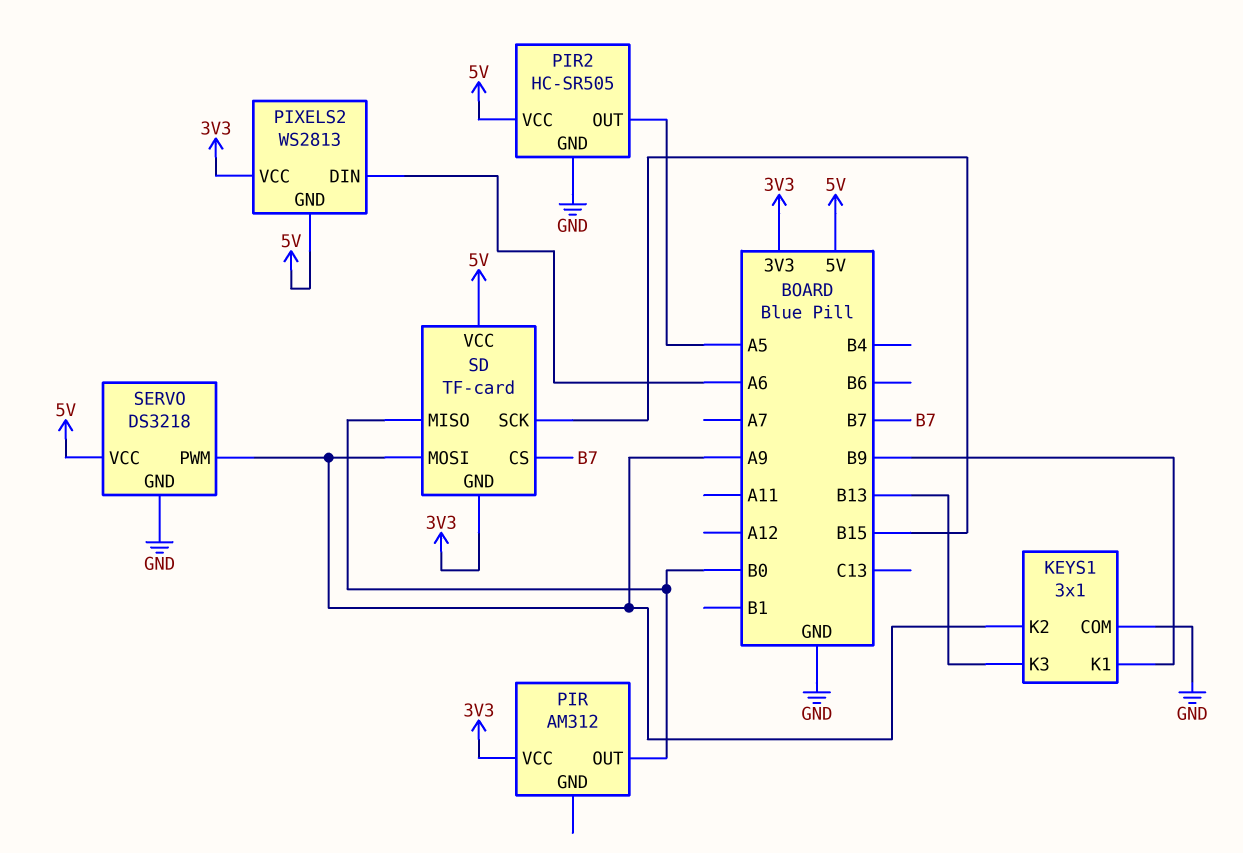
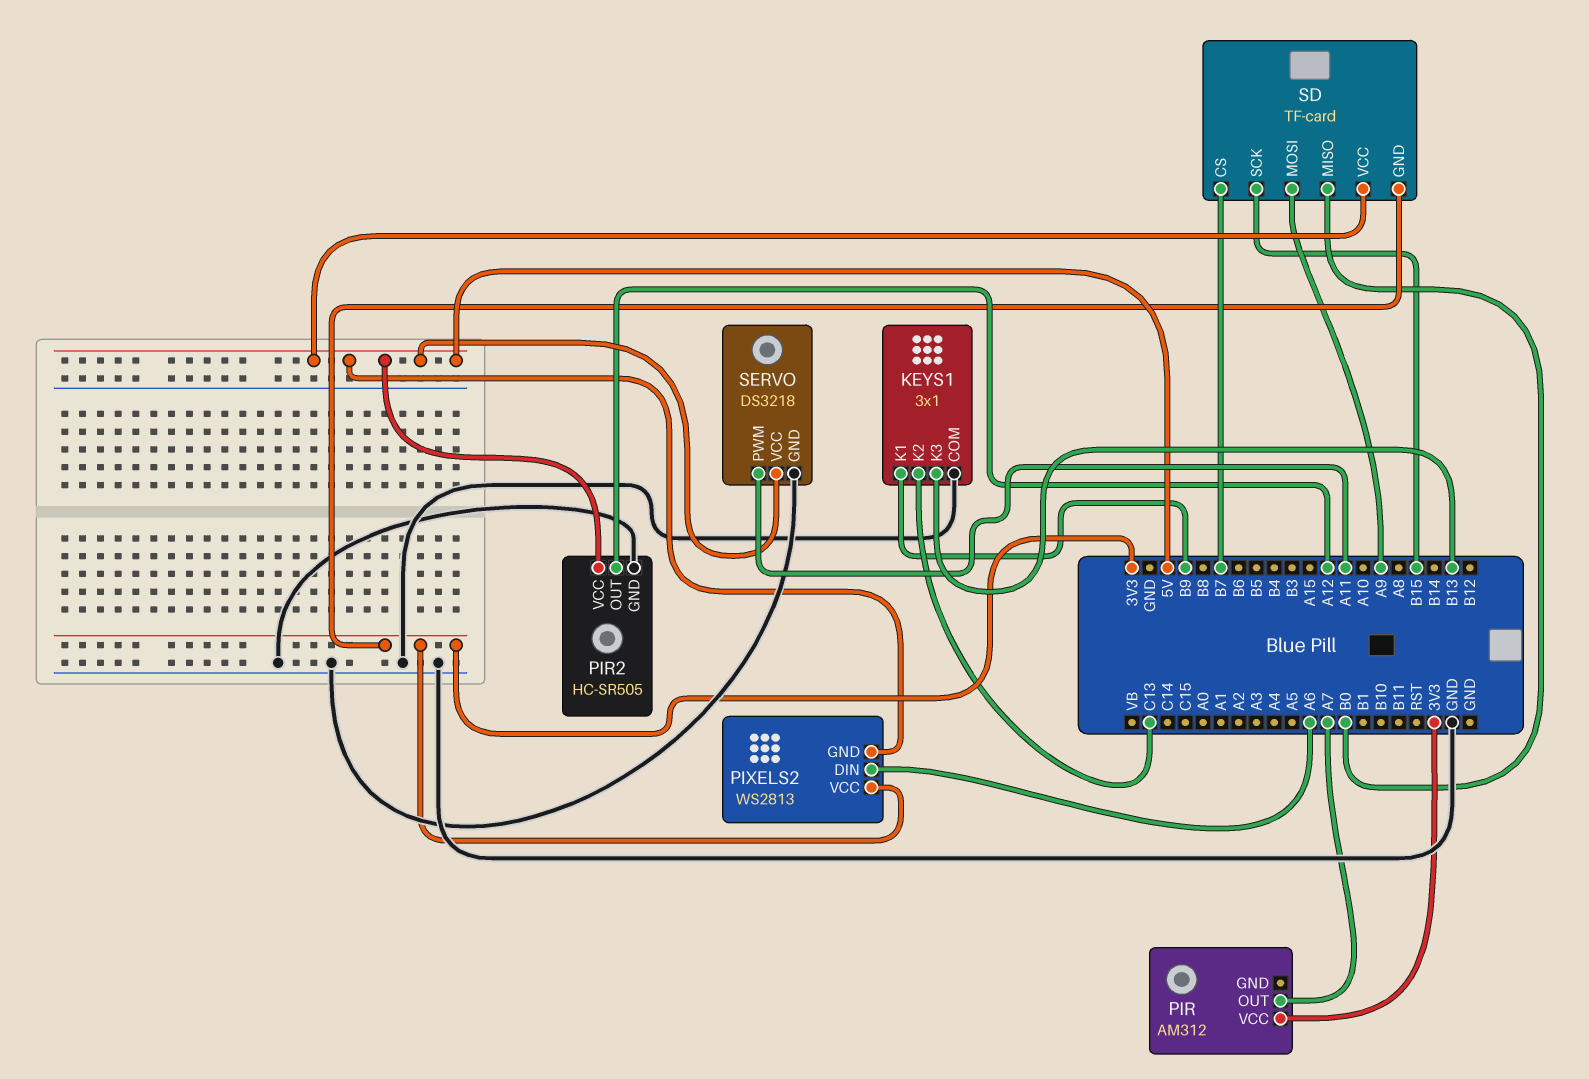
KEYS1 pin K2: A9 -> C13
PIR pin OUT: B0 -> A7
PIR2 pin OUT: A5 -> A12
SERVO pin PWM: A9 -> A11

